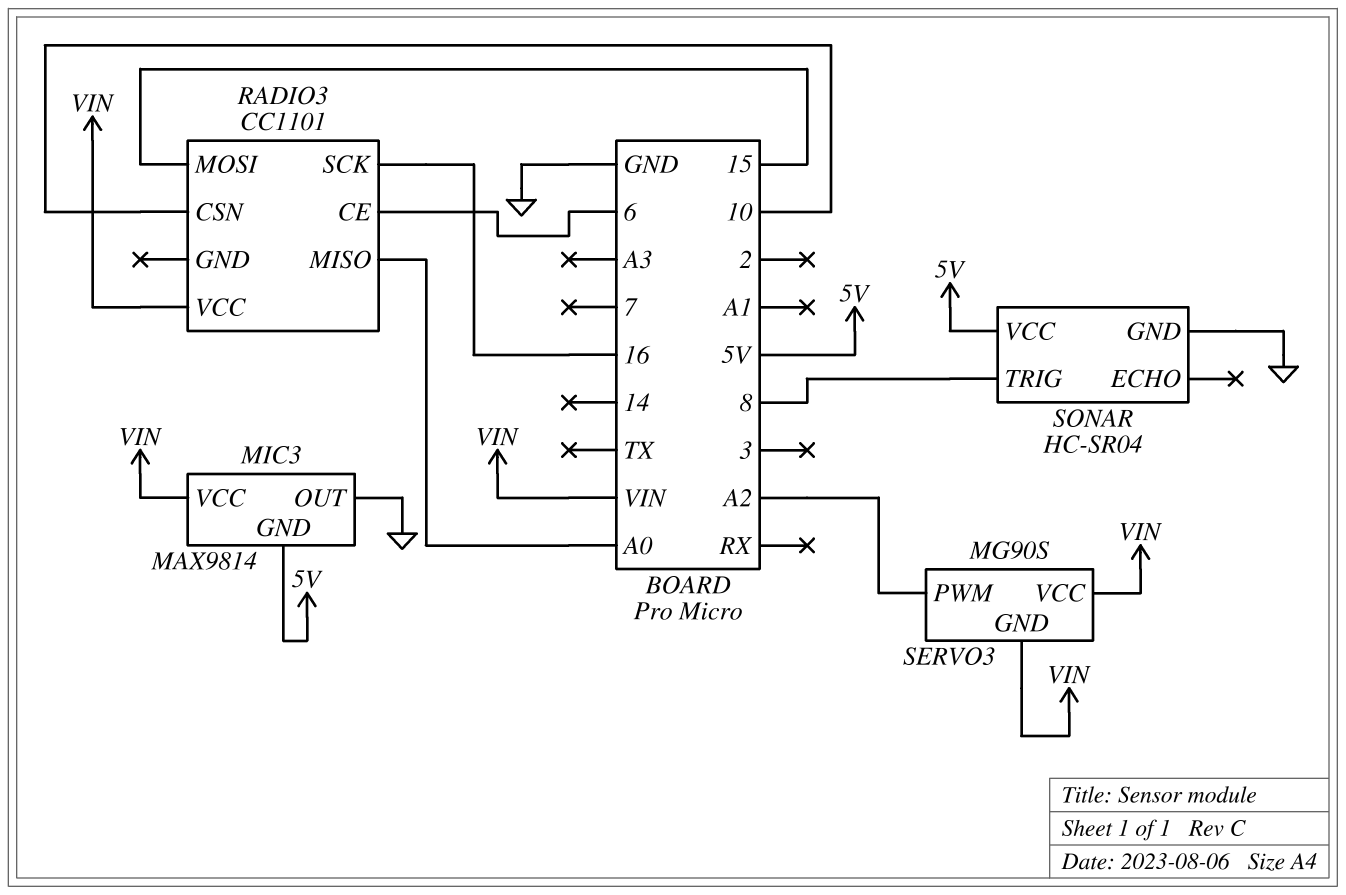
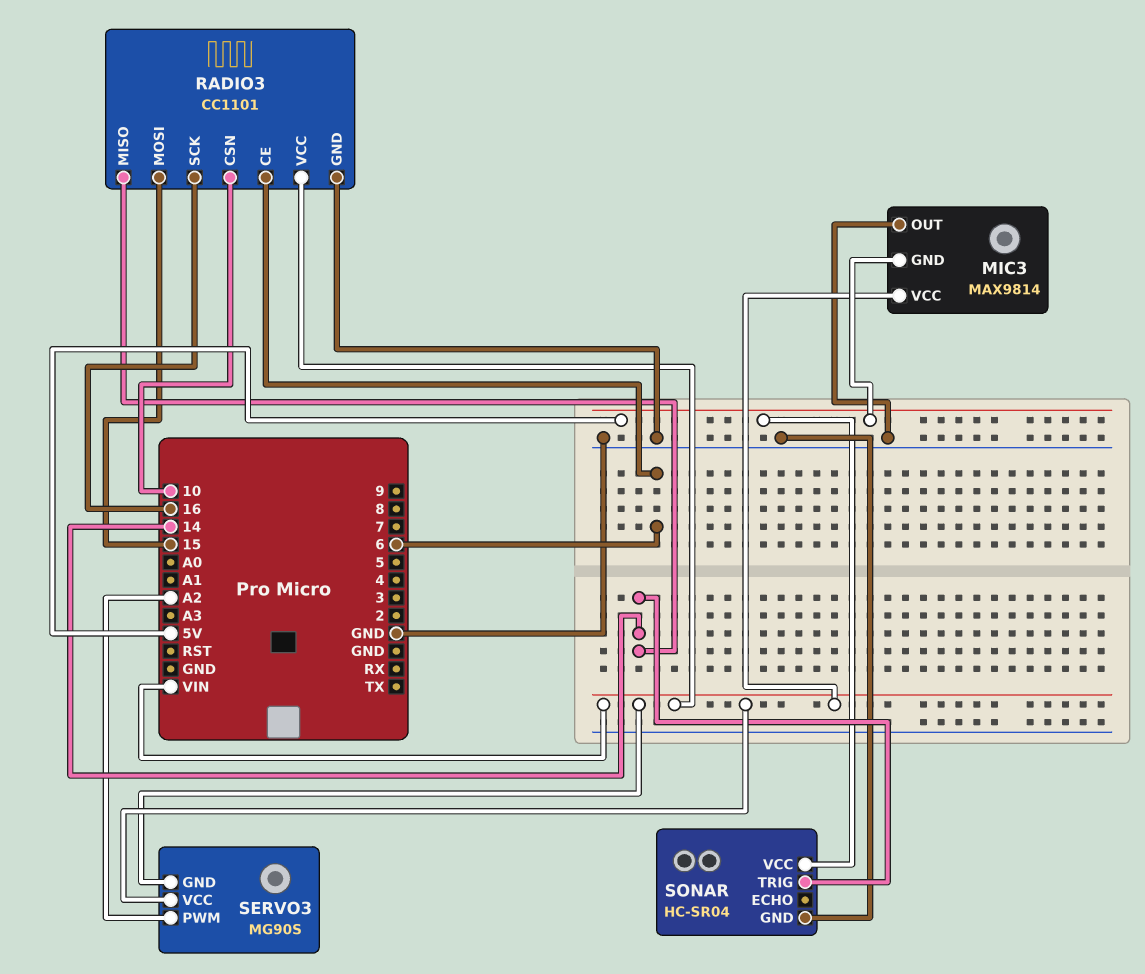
RADIO3 pin GND: none -> GND
RADIO3 pin MISO: A0 -> 14
SONAR pin TRIG: 8 -> 14

